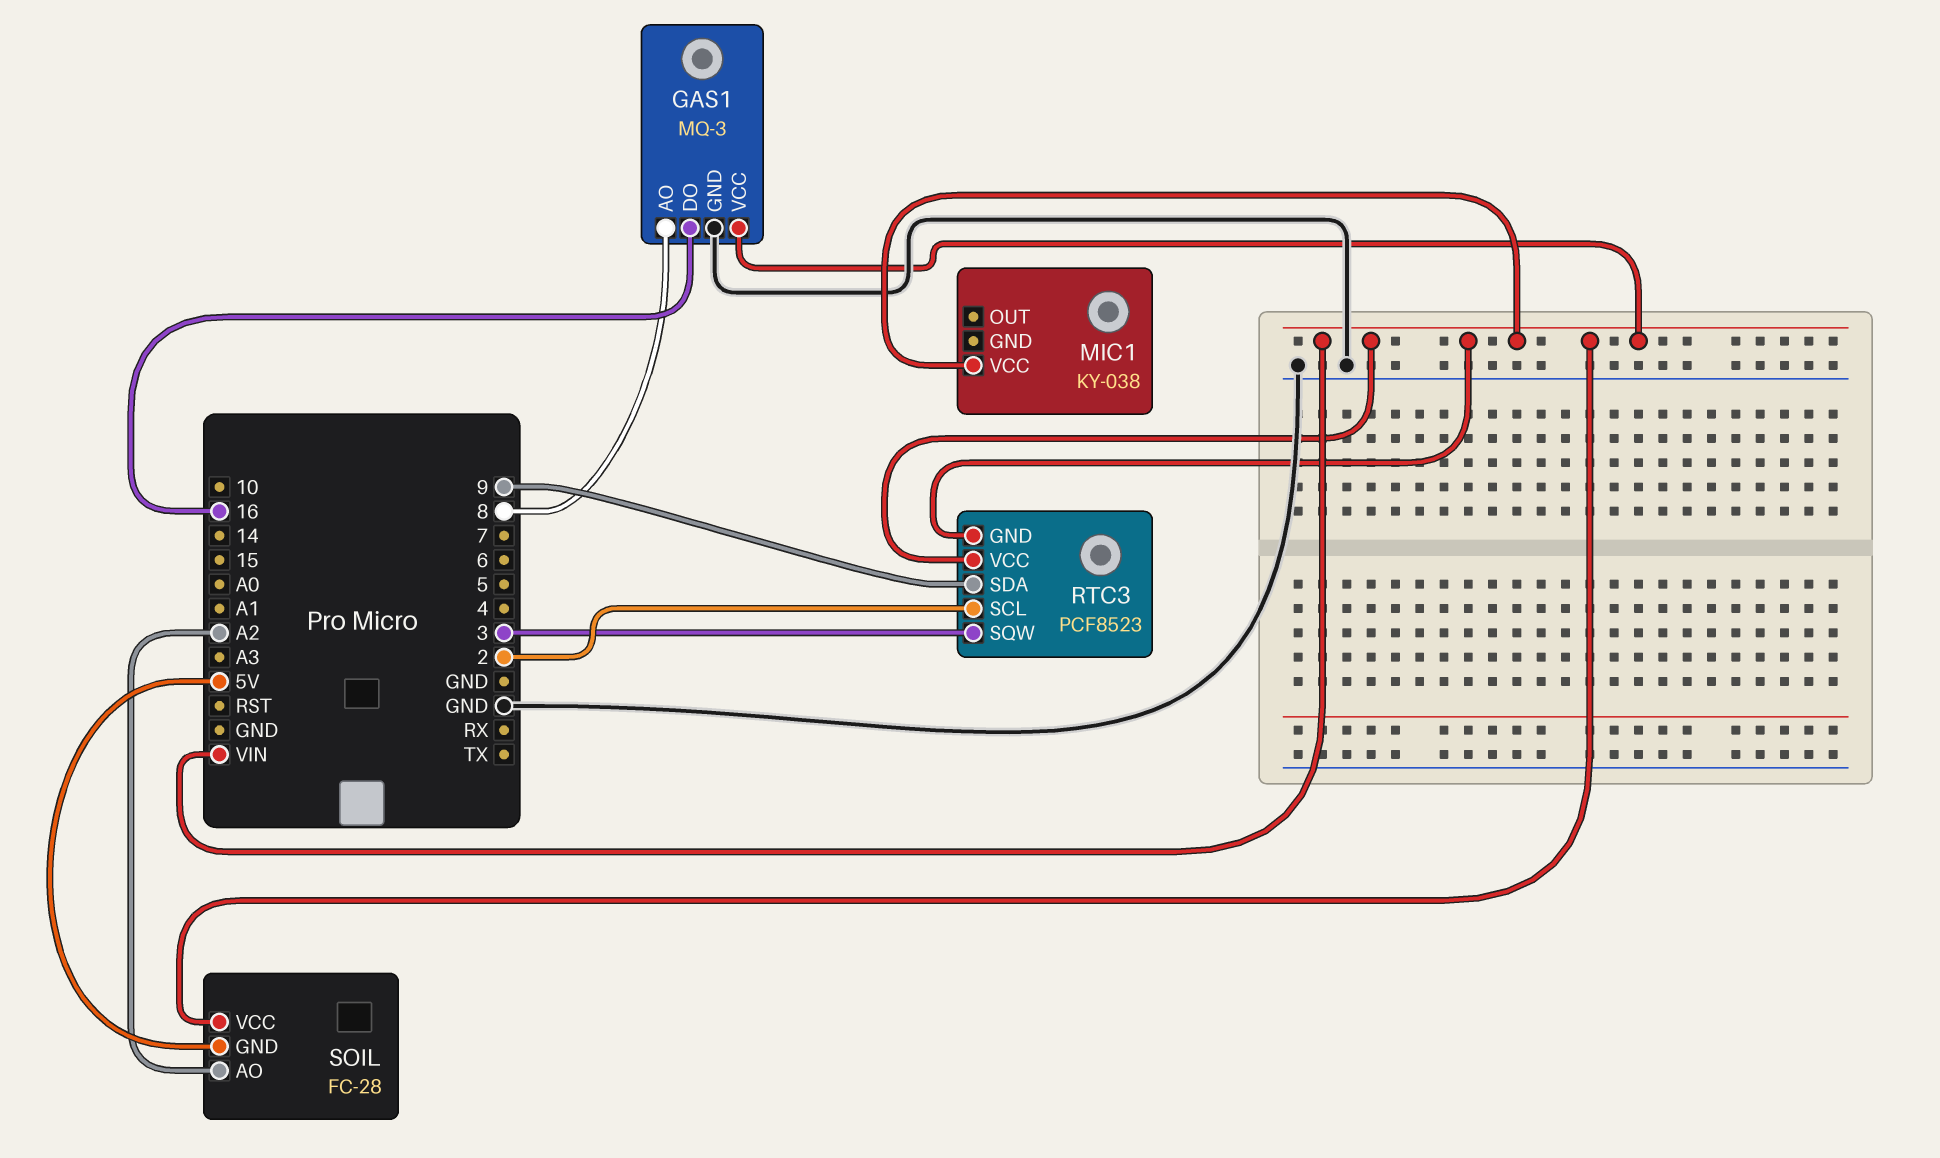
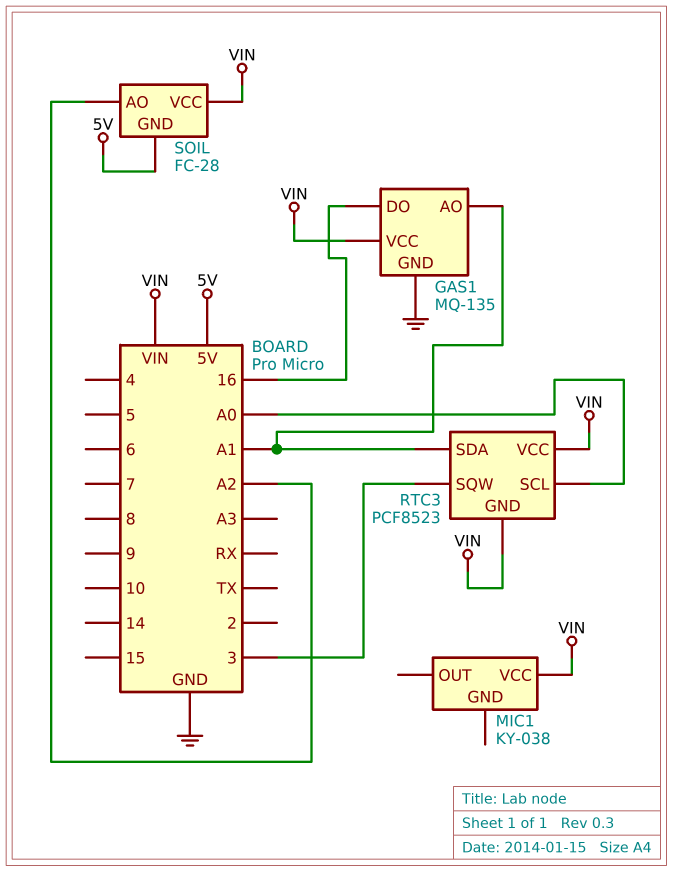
GAS1: MQ-3 -> MQ-135
GAS1 pin AO: 8 -> A1
RTC3 pin SCL: 2 -> A0
RTC3 pin SDA: 9 -> A1

